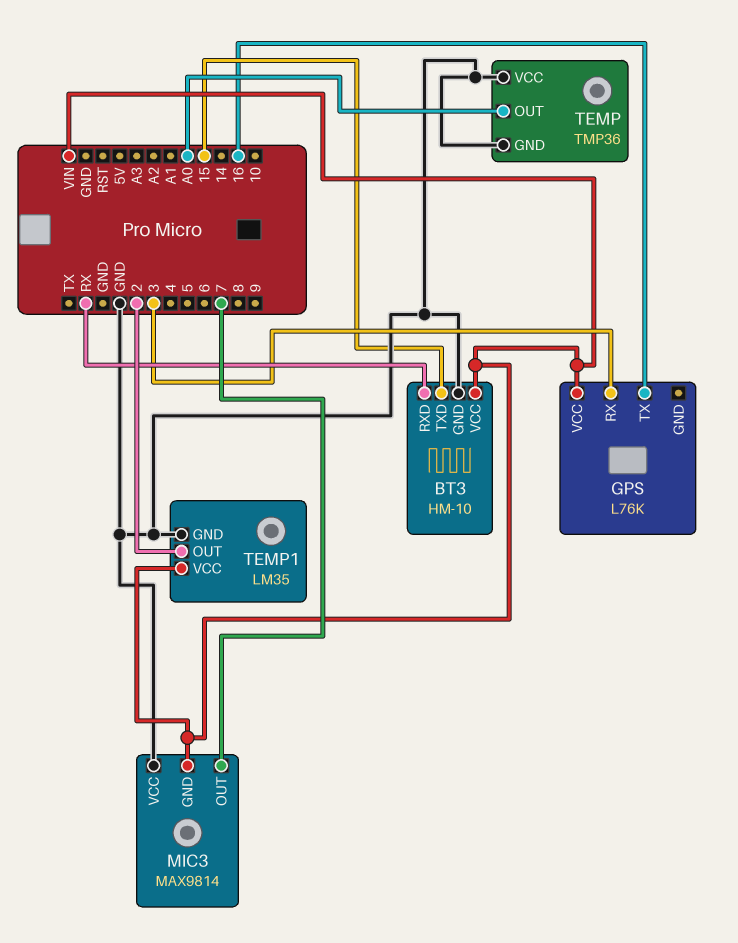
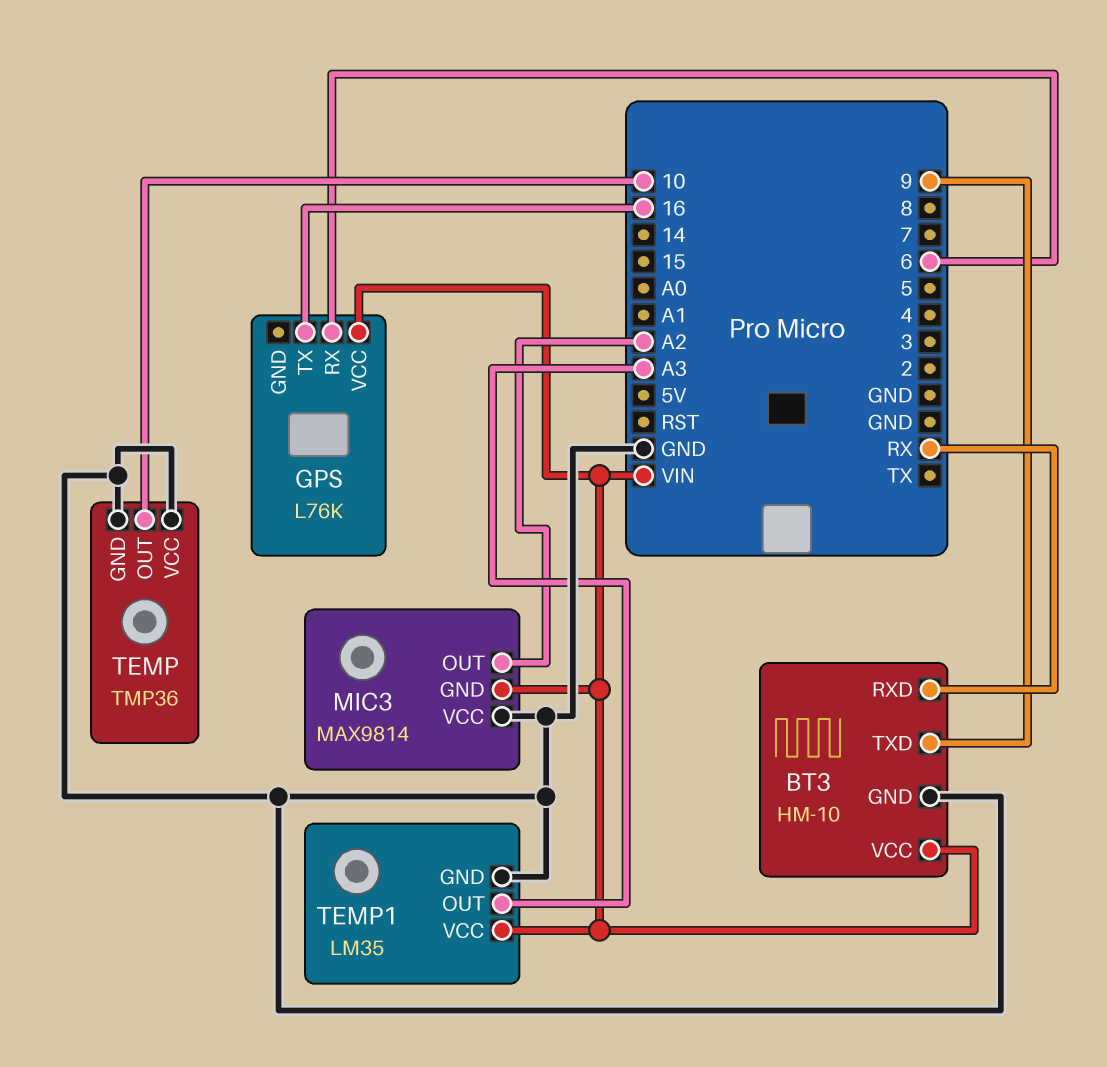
BT3 pin TXD: 15 -> 9
GPS pin RX: 3 -> 6
MIC3 pin OUT: 7 -> A2
TEMP pin OUT: A0 -> 10
TEMP1 pin OUT: 2 -> A3

